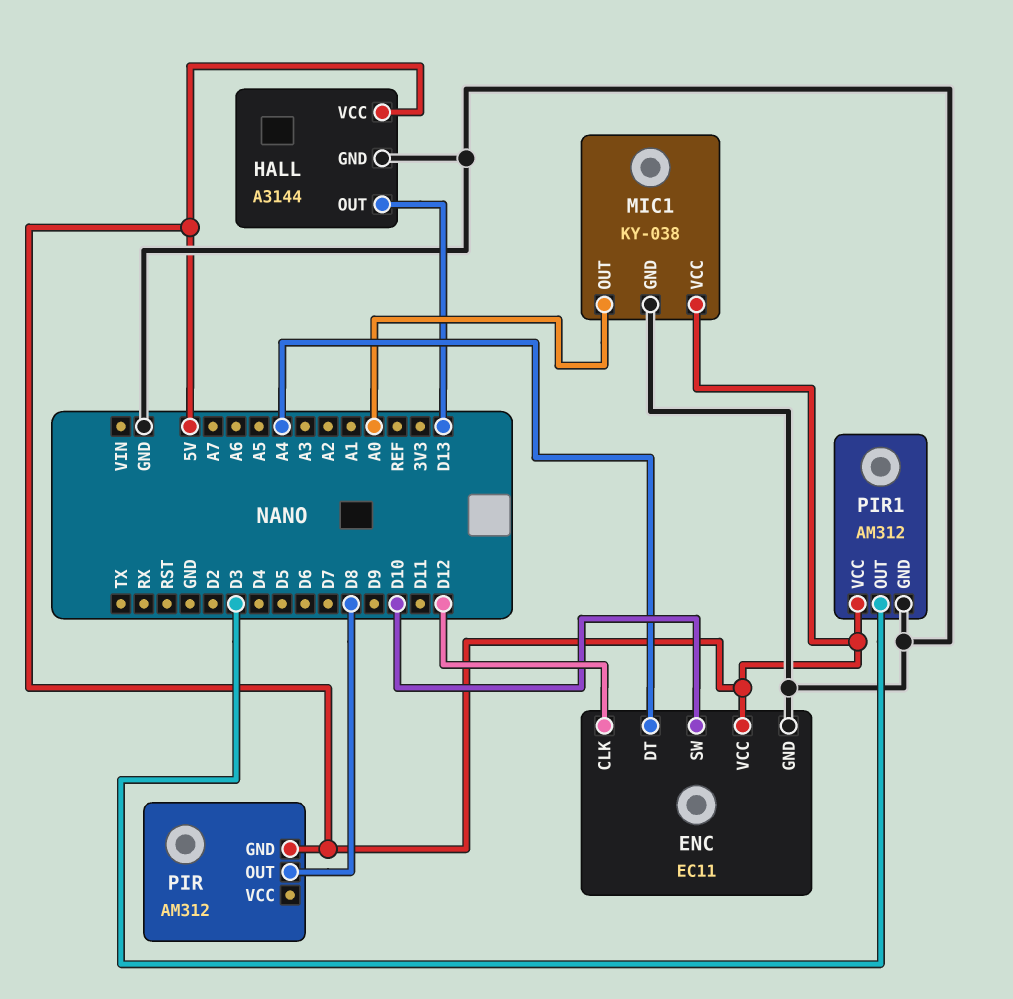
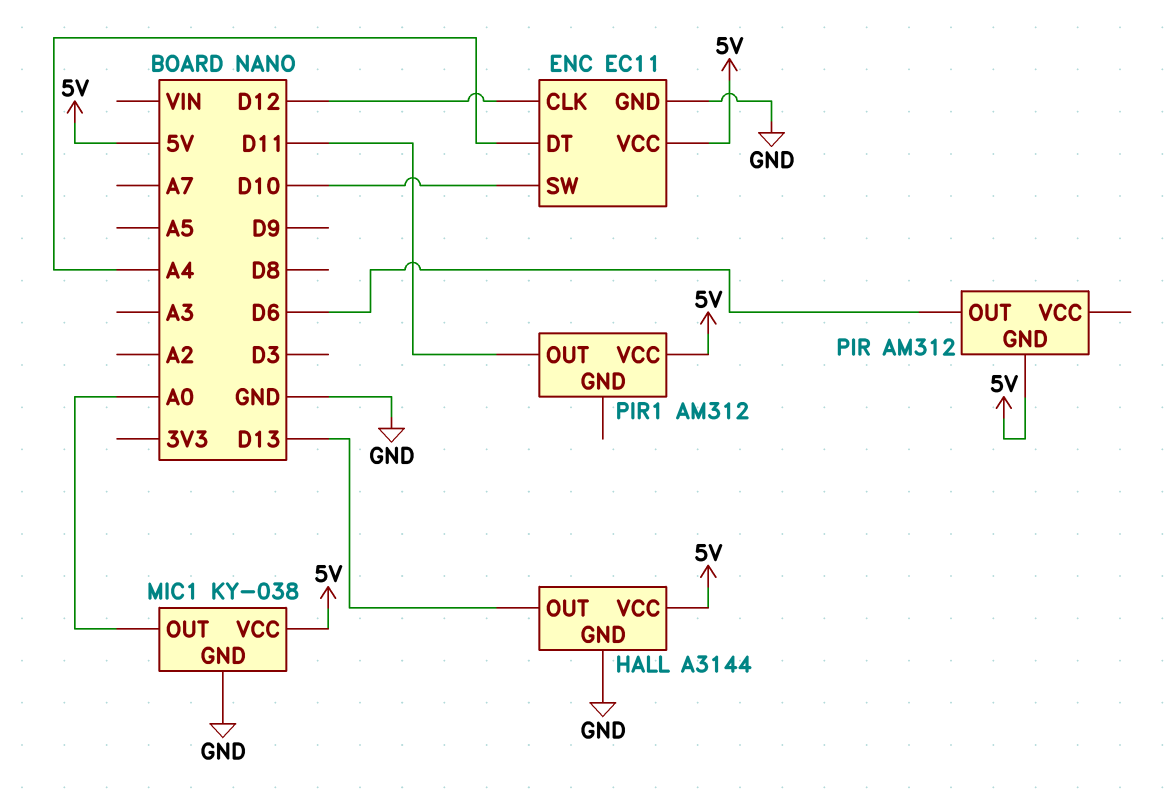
PIR pin OUT: D8 -> D6
PIR1 pin GND: GND -> none
PIR1 pin OUT: D3 -> D11

